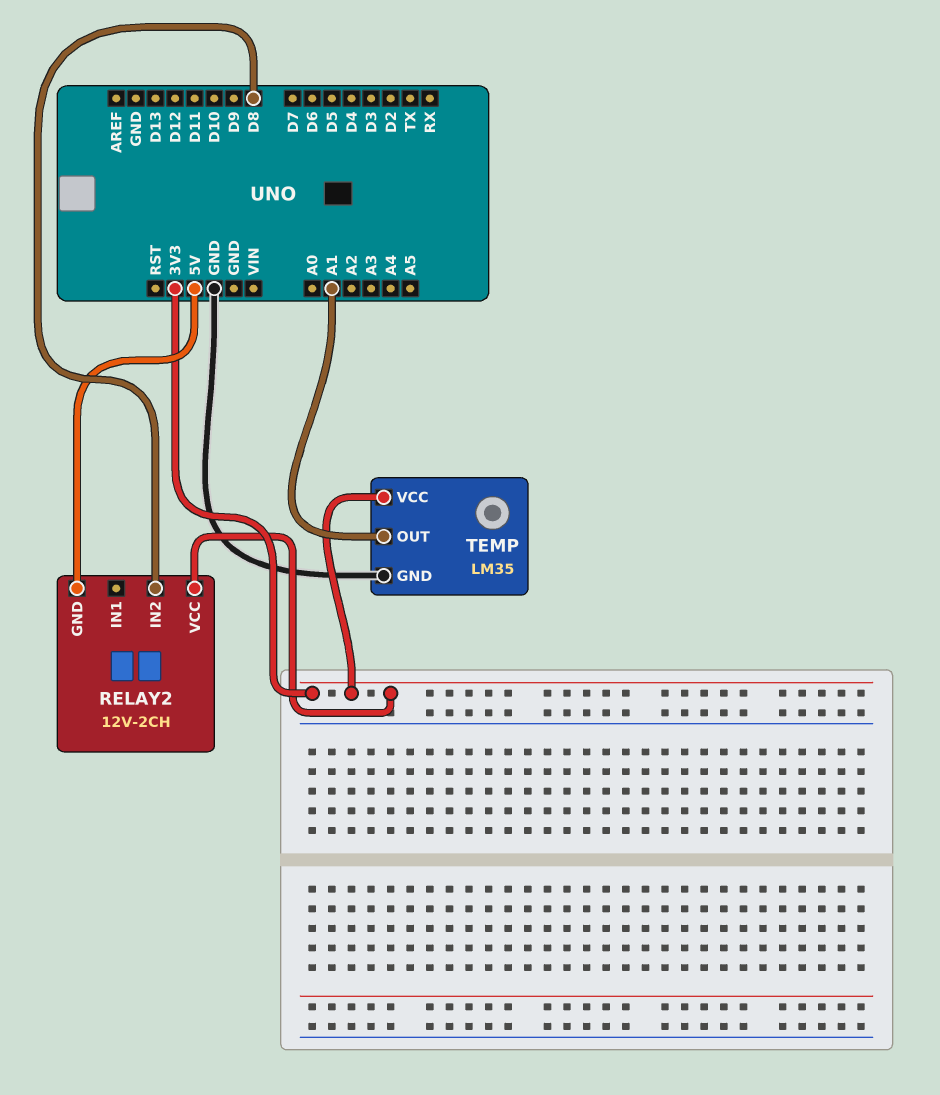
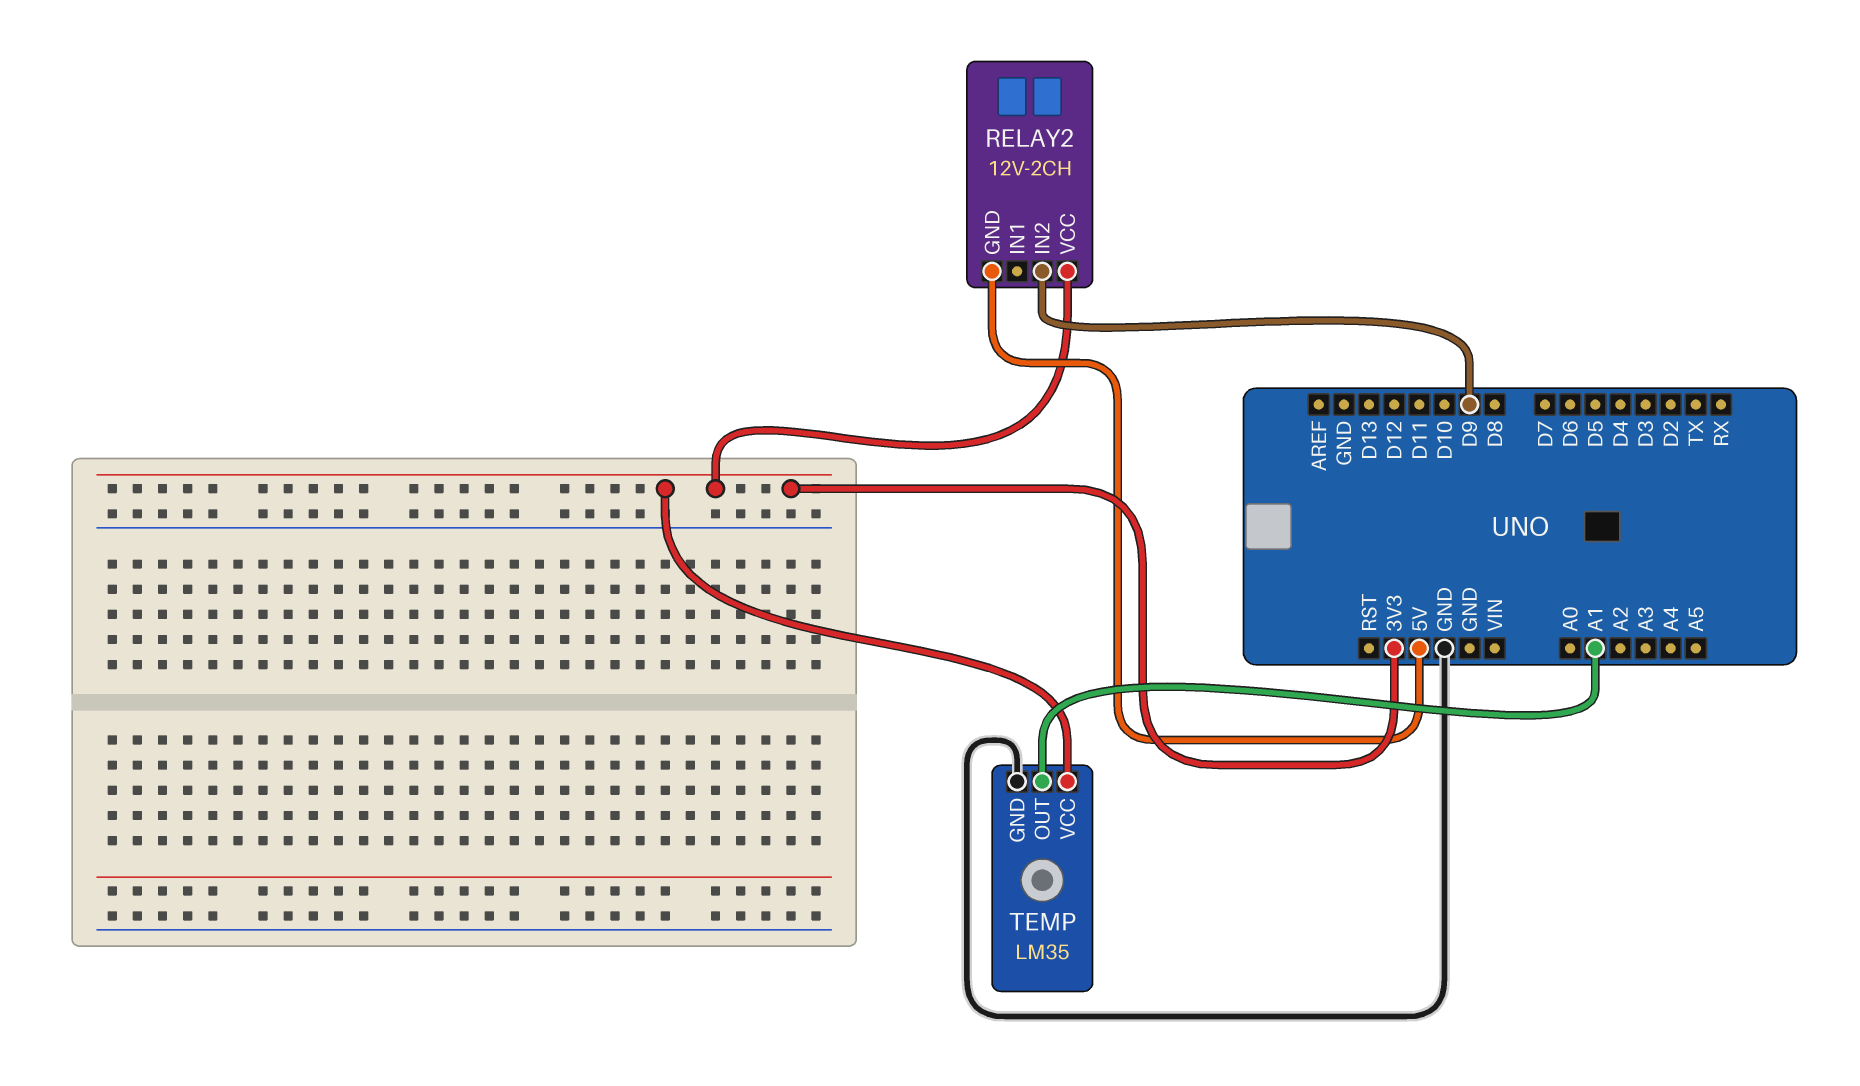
RELAY2 pin IN2: D8 -> D9

